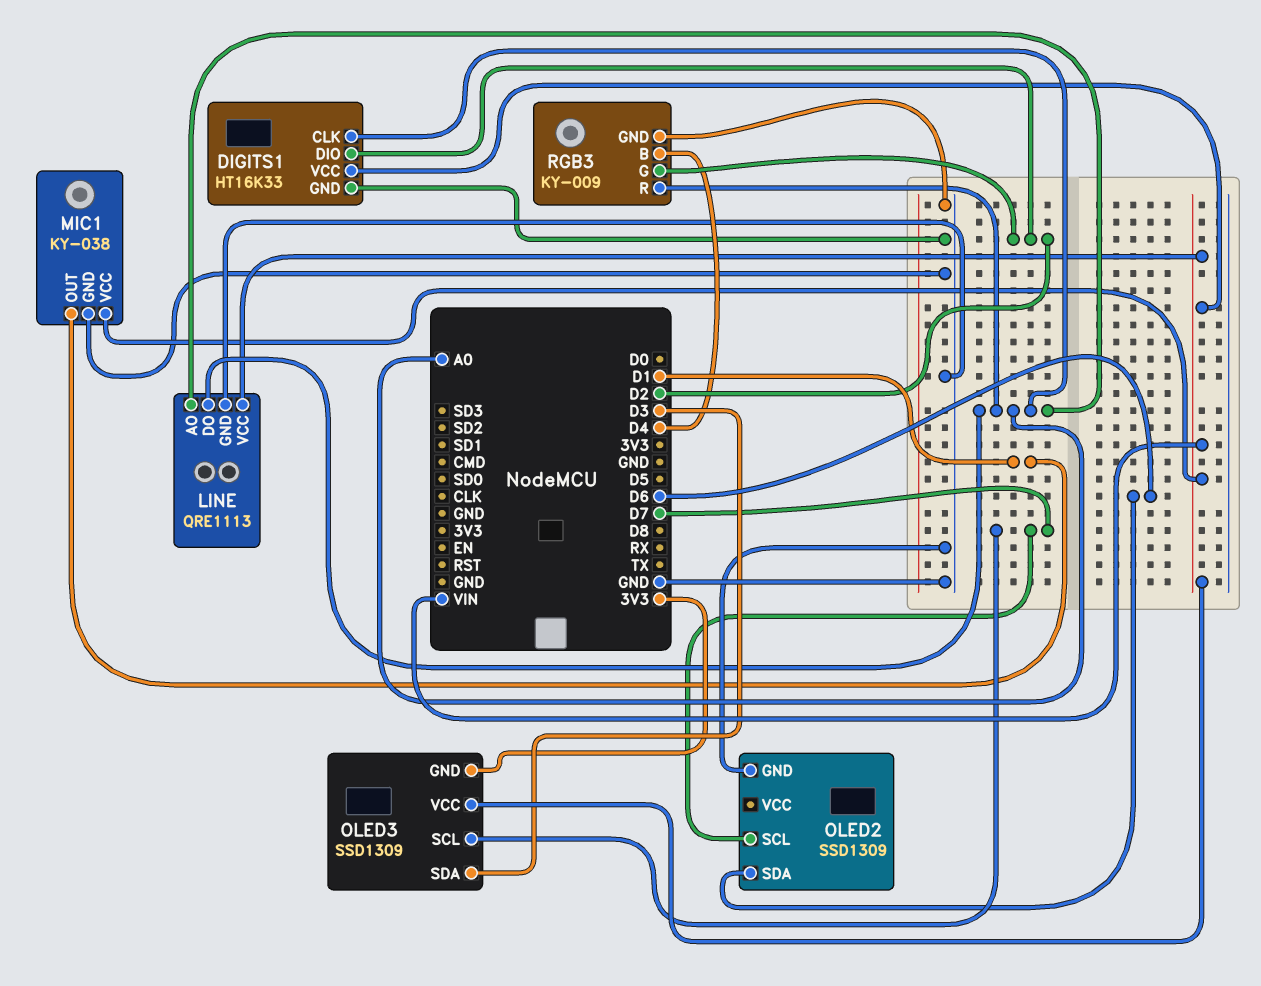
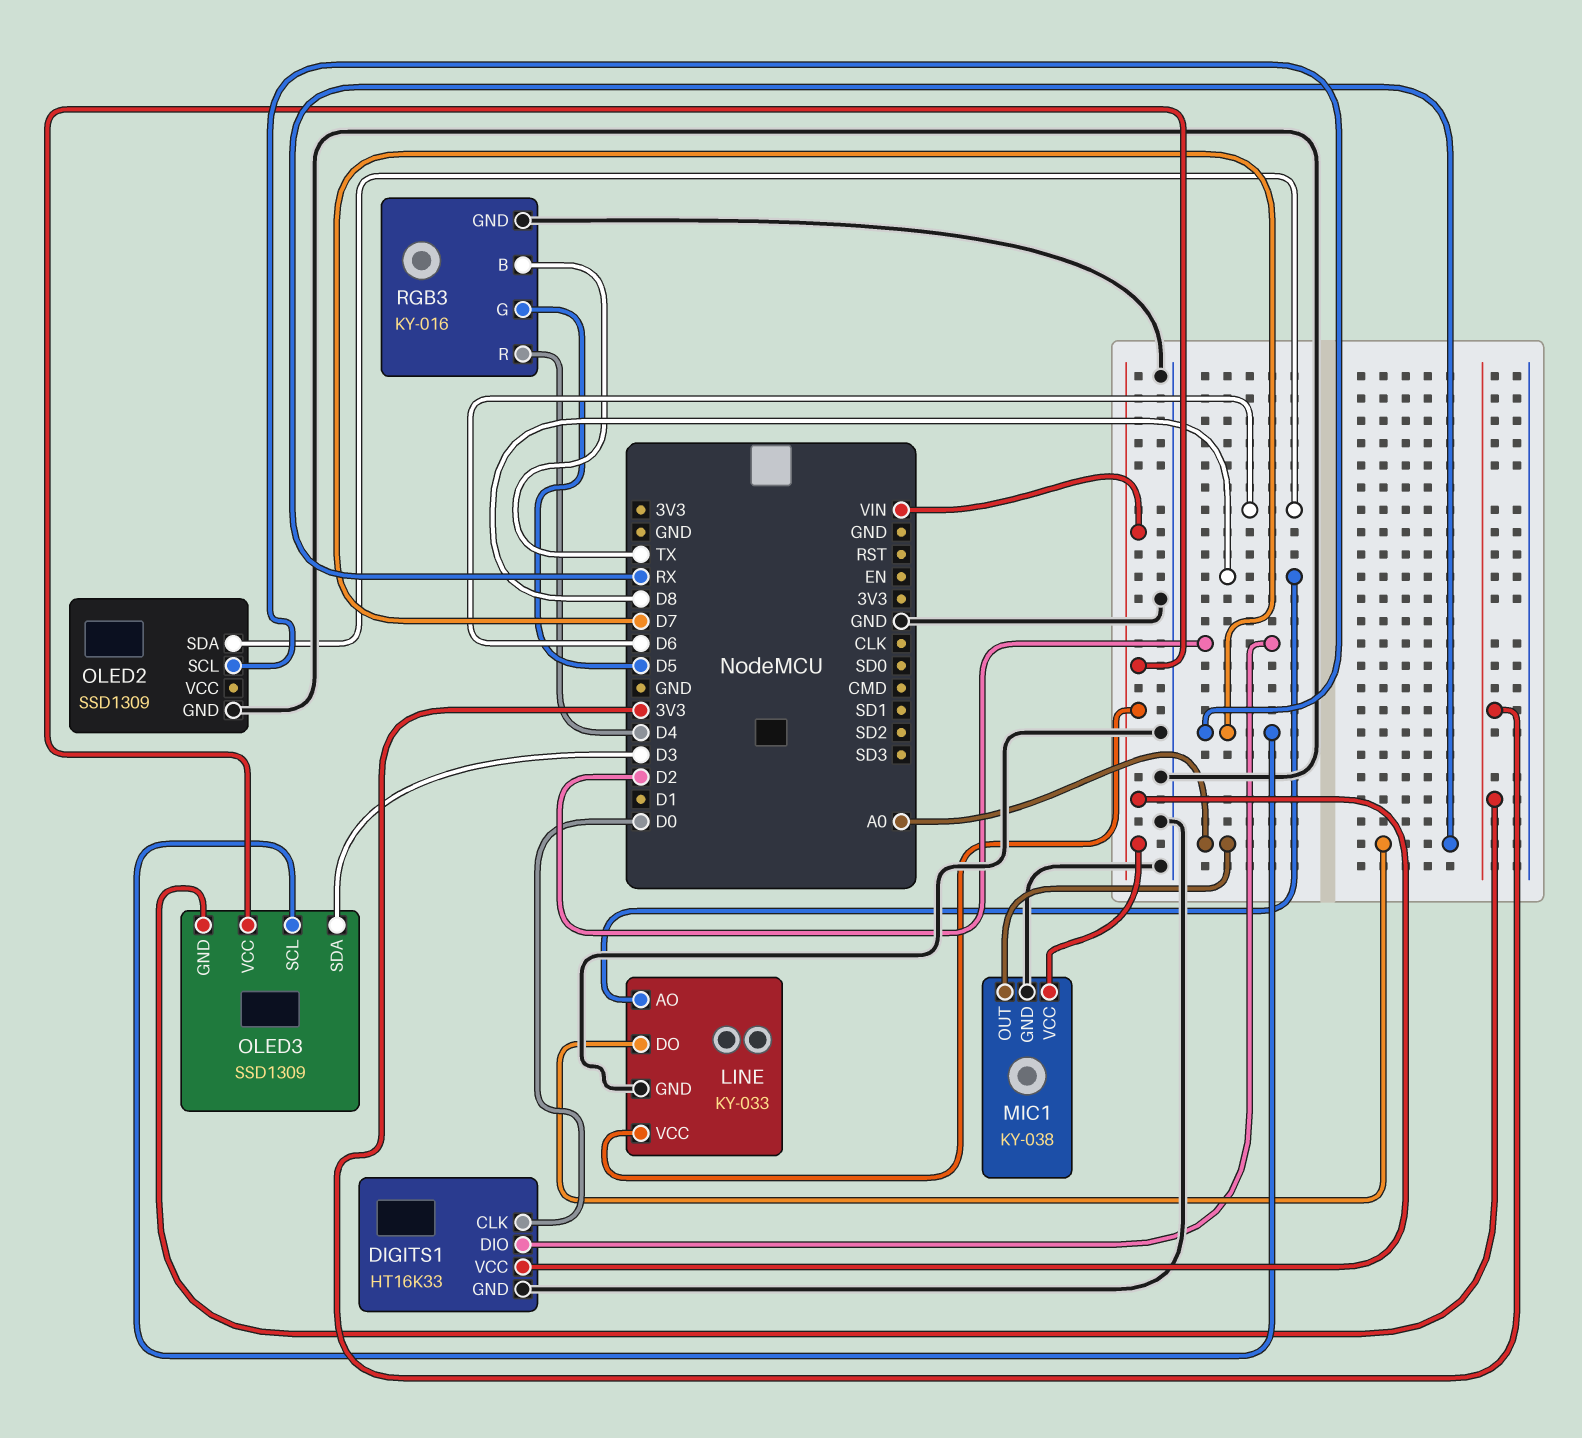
DIGITS1 pin CLK: A0 -> D0
LINE: QRE1113 -> KY-033
LINE pin AO: A0 -> D8
LINE pin DO: A0 -> RX
MIC1 pin OUT: D1 -> A0
RGB3: KY-009 -> KY-016
RGB3 pin B: D4 -> TX
RGB3 pin G: D2 -> D5
RGB3 pin R: A0 -> D4

